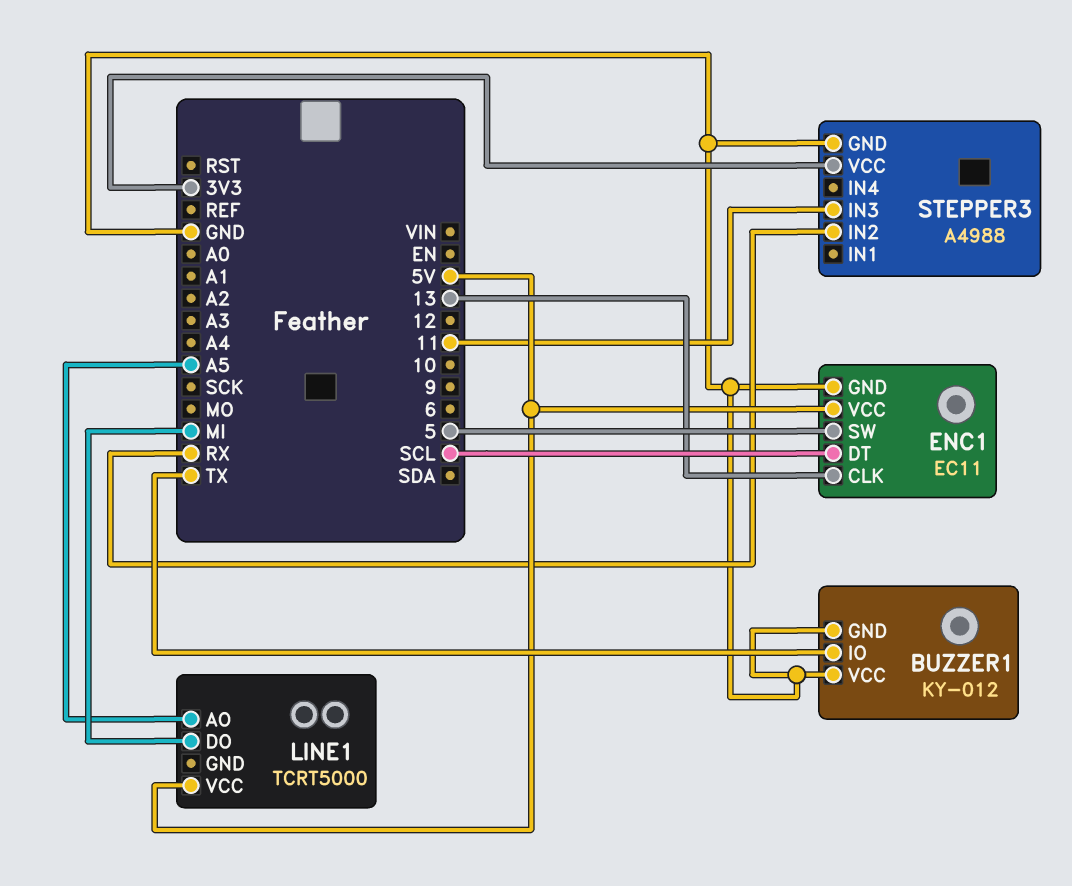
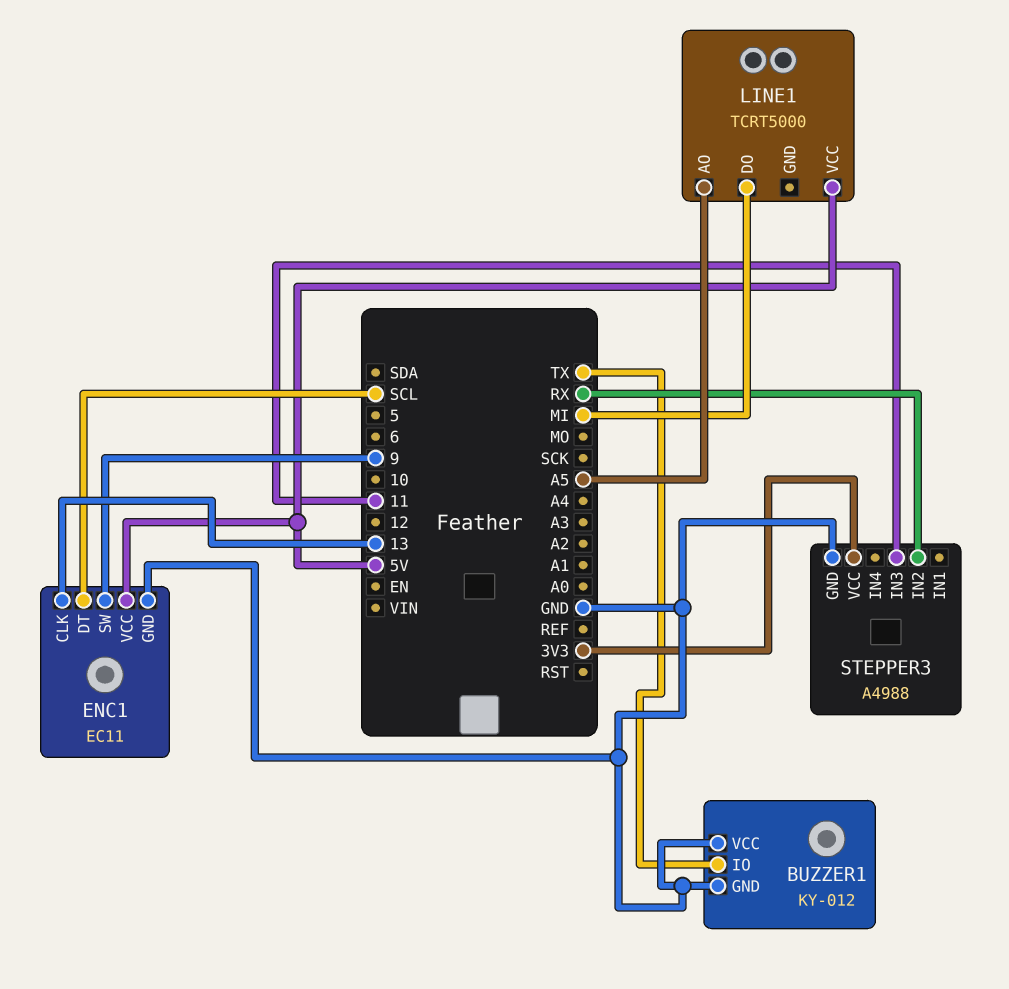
ENC1 pin SW: 5 -> 9

